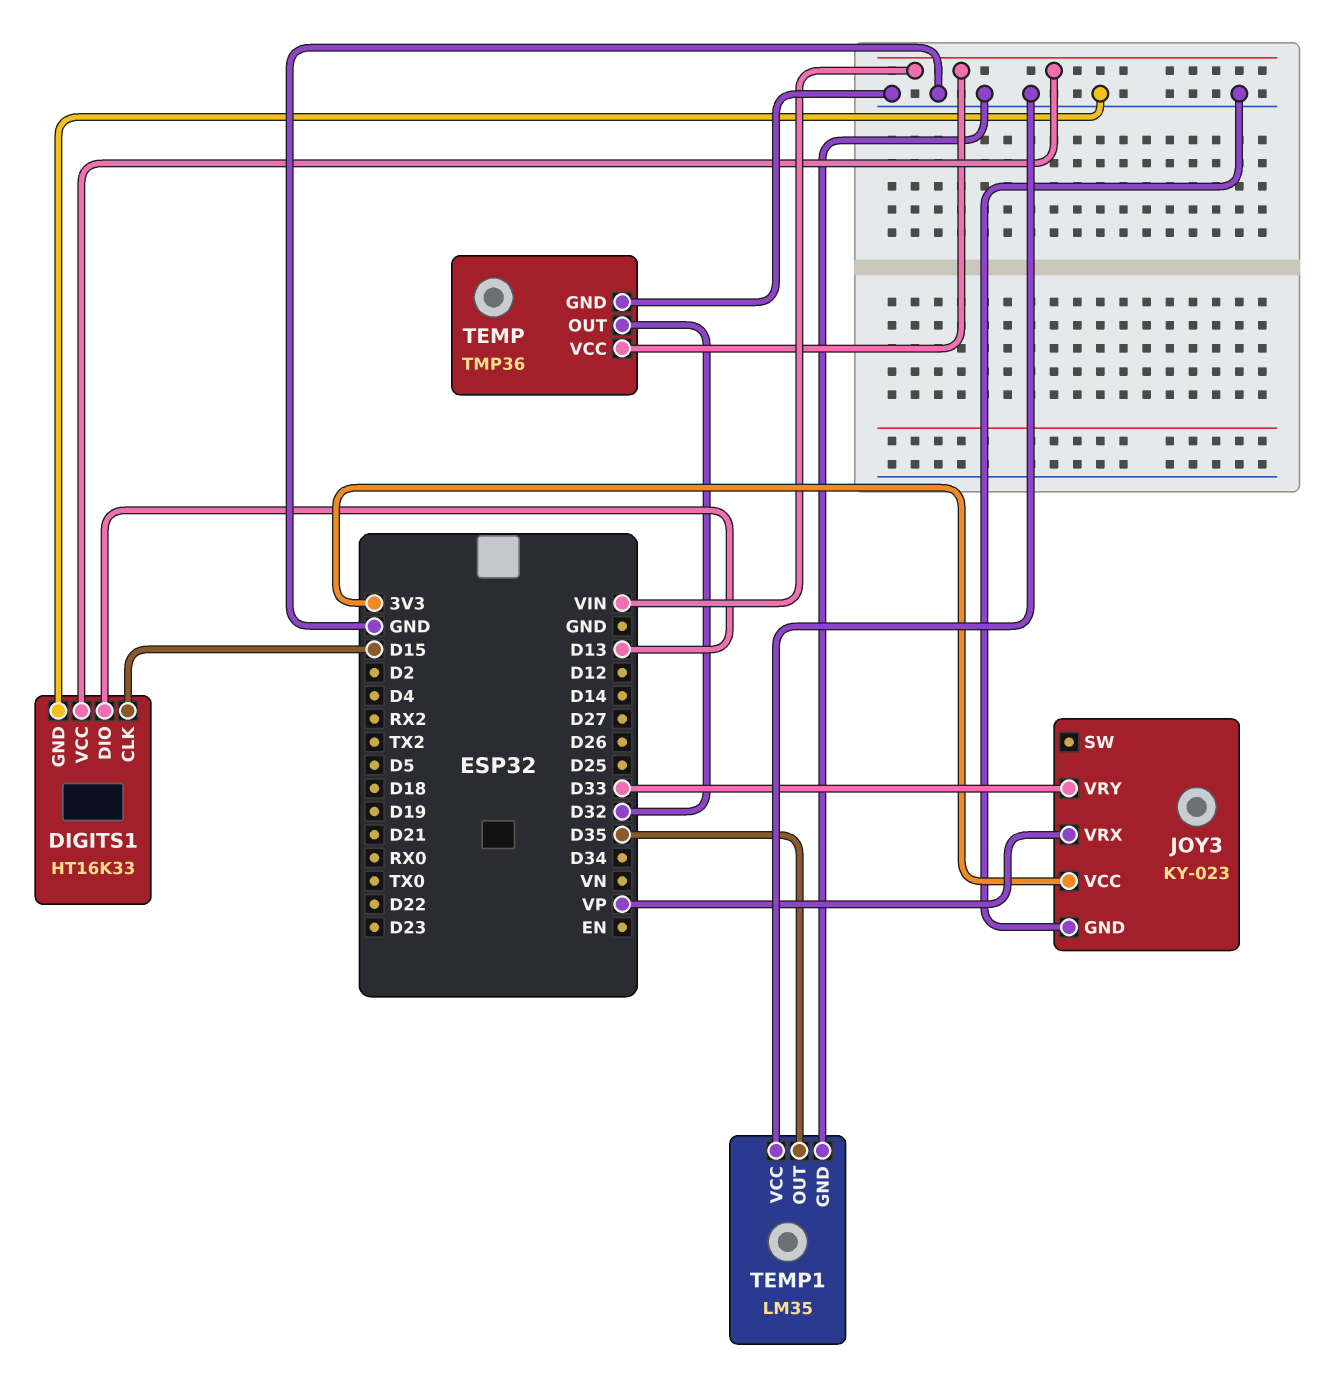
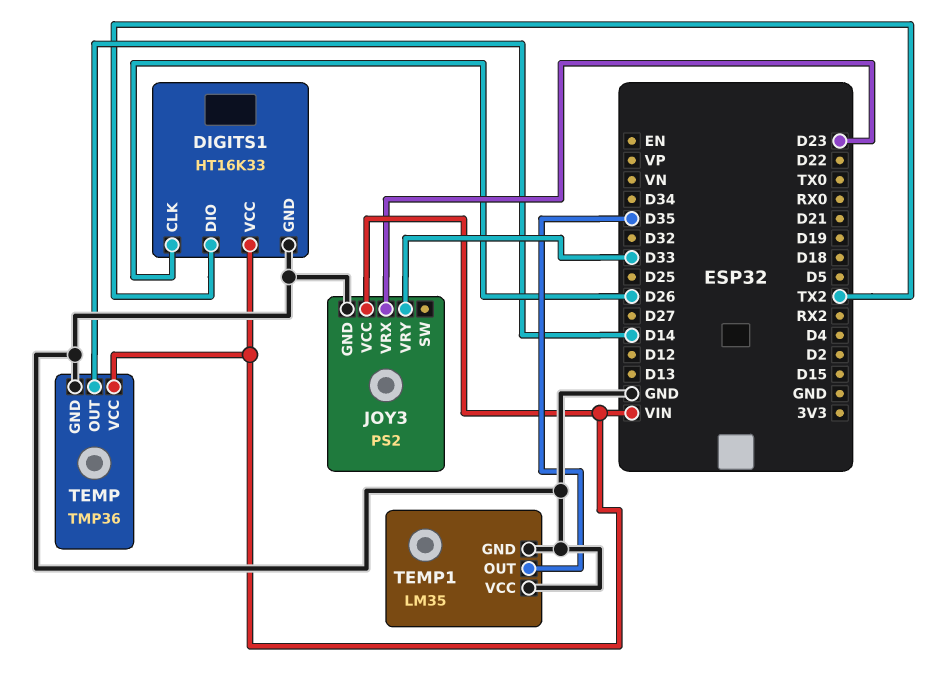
DIGITS1 pin CLK: D15 -> D26
DIGITS1 pin DIO: D13 -> TX2
JOY3: KY-023 -> PS2
JOY3 pin VCC: 3V3 -> VIN
JOY3 pin VRX: VP -> D23
TEMP pin OUT: D32 -> D14

